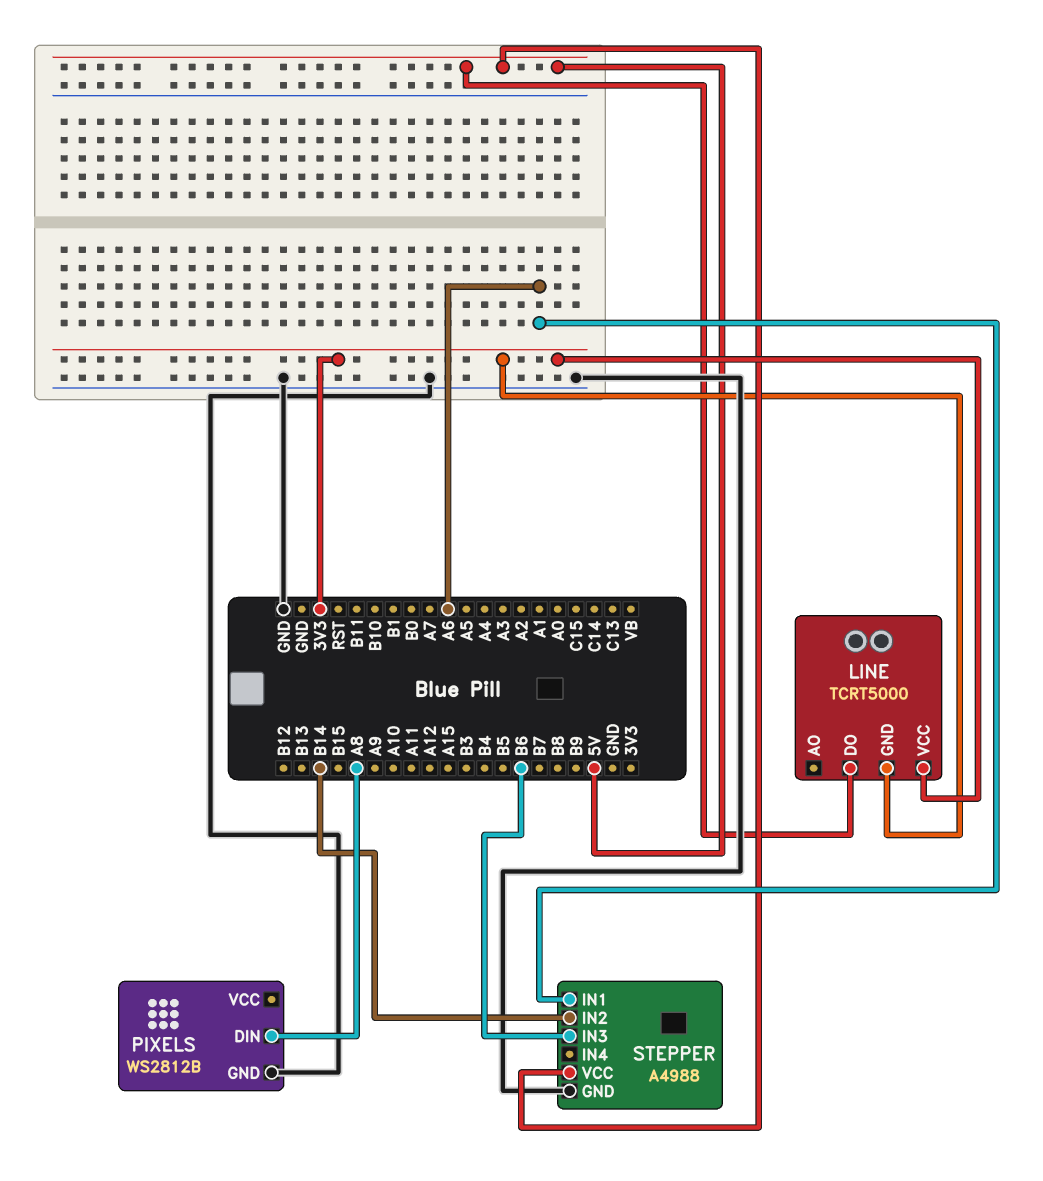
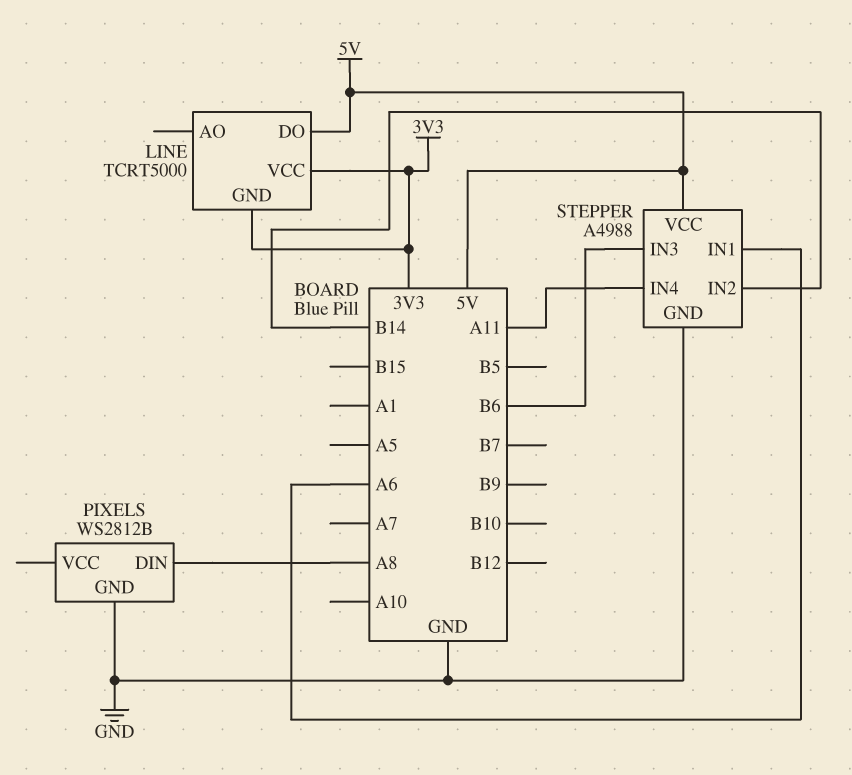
STEPPER pin IN4: none -> A11

